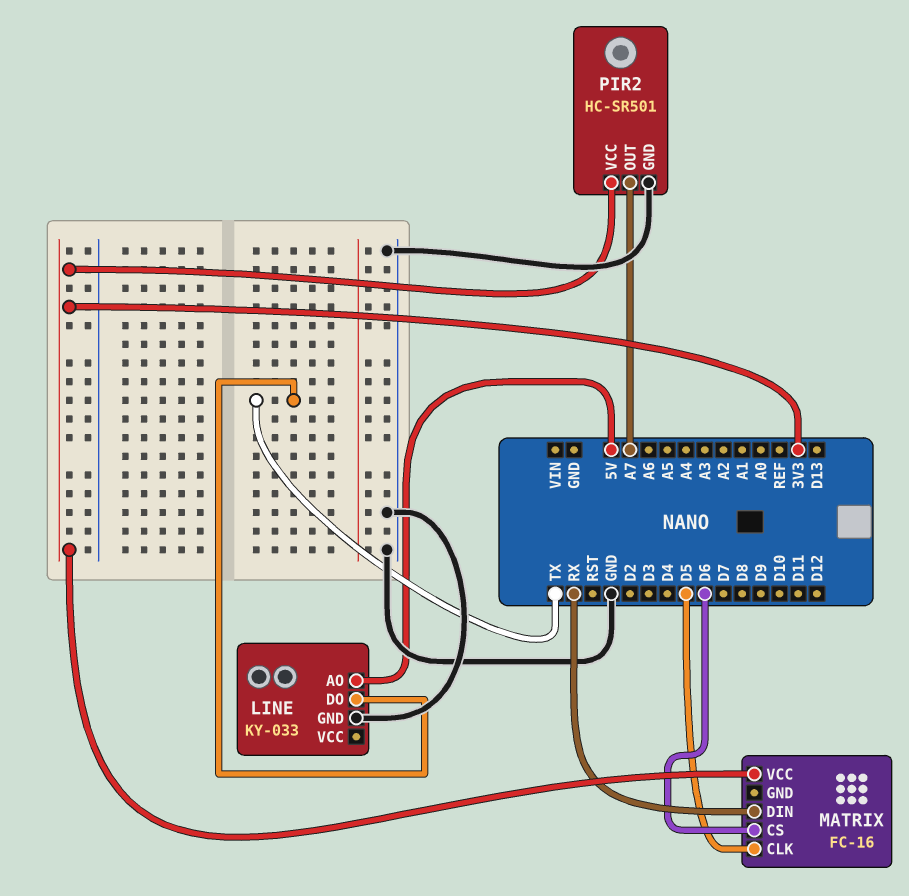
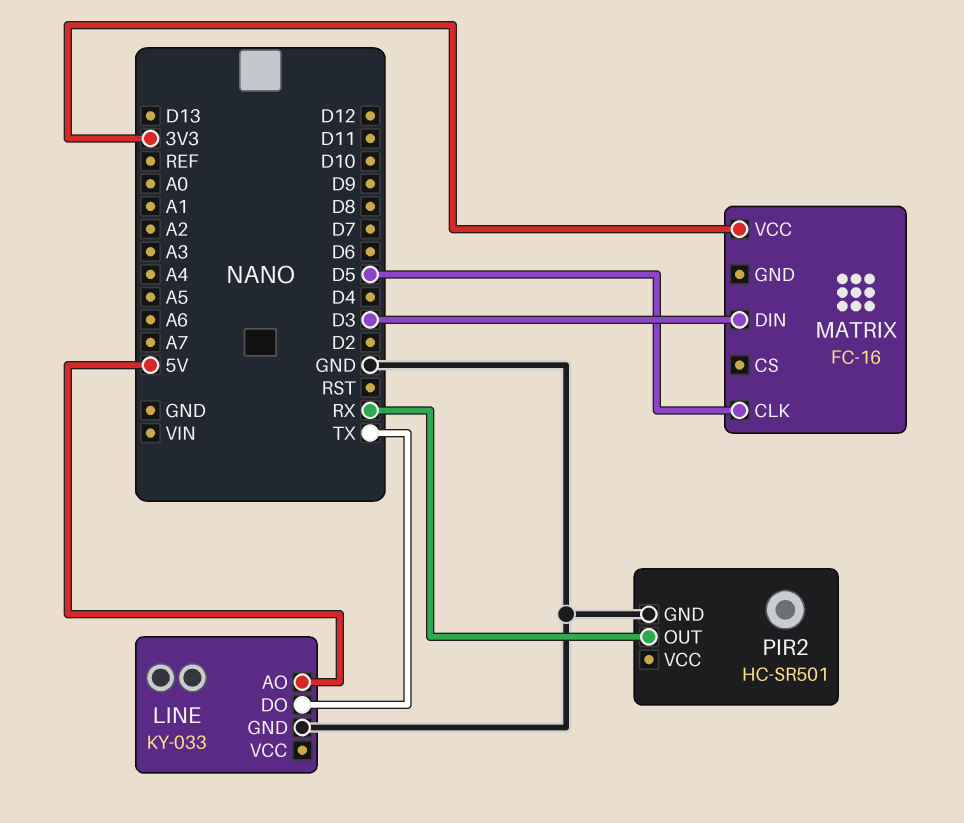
MATRIX pin CS: D6 -> none
MATRIX pin DIN: RX -> D3
PIR2 pin OUT: A7 -> RX
PIR2 pin VCC: 3V3 -> none

